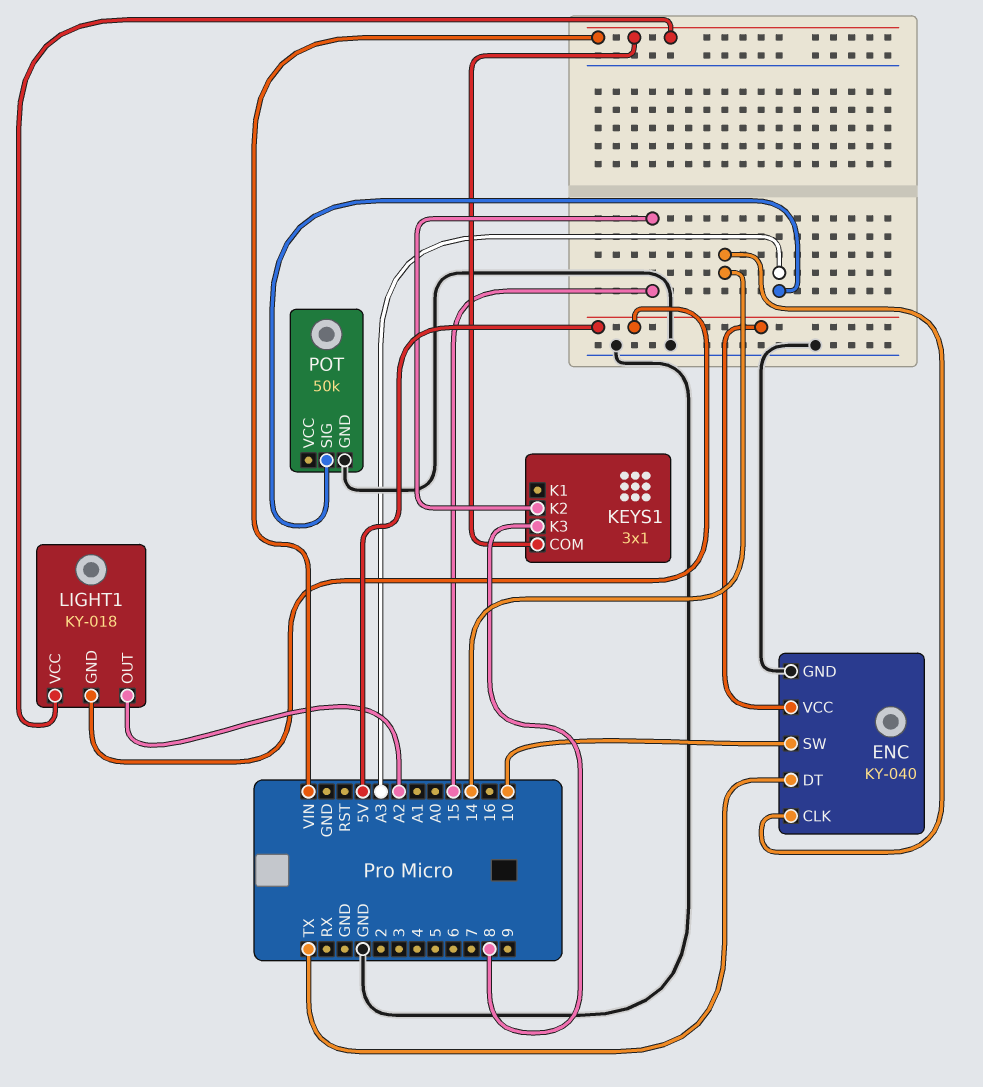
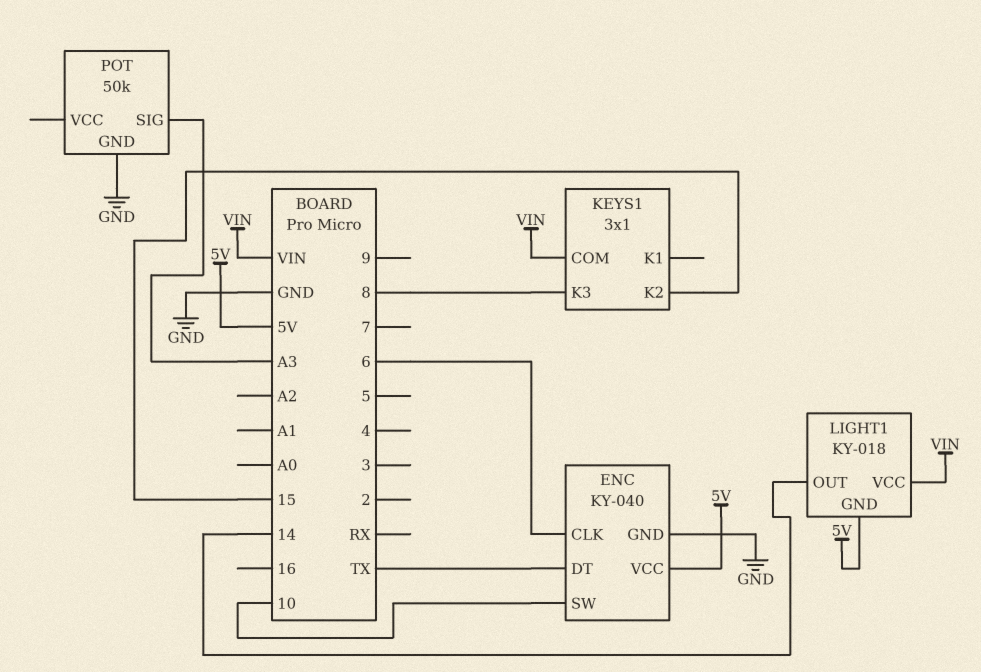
ENC pin CLK: 14 -> 6
LIGHT1 pin OUT: A2 -> 14

